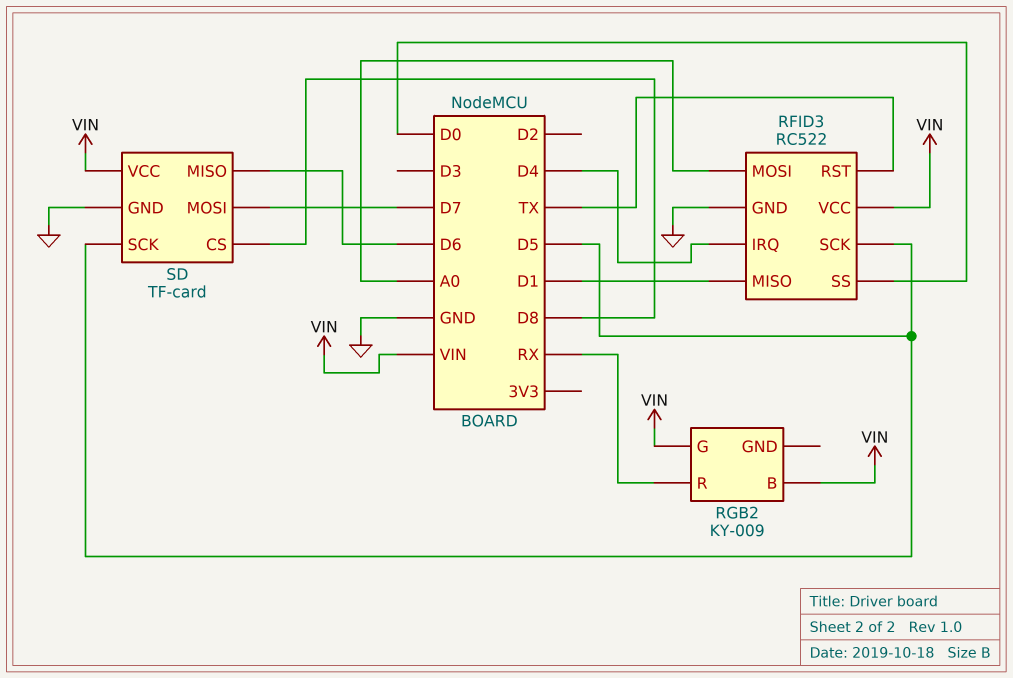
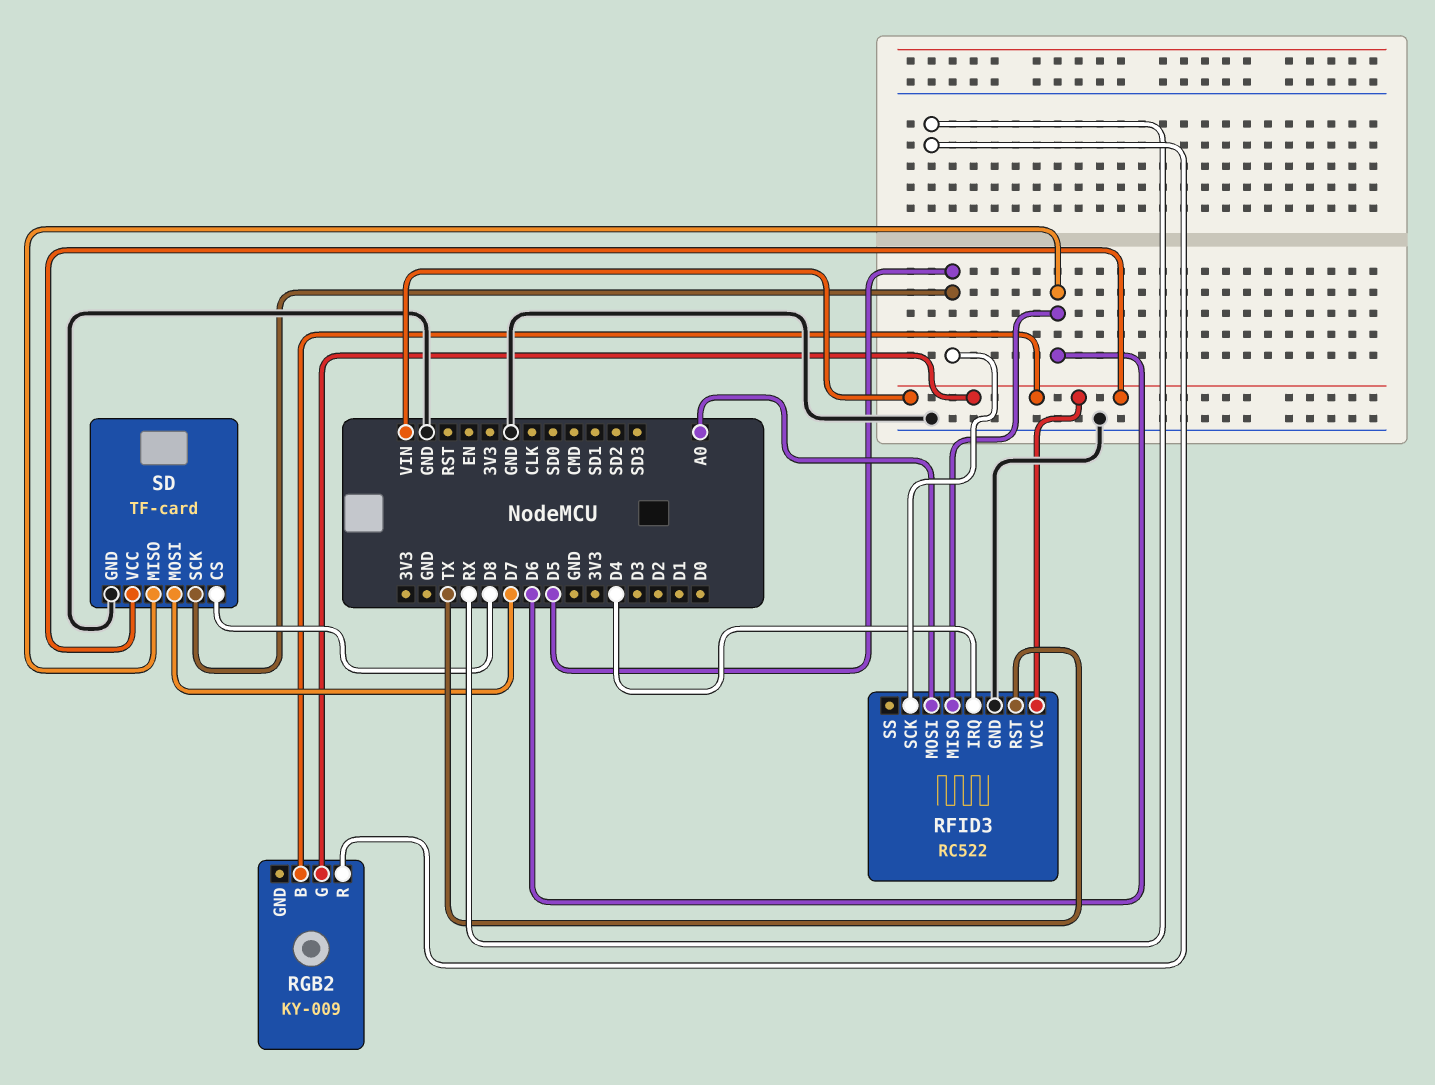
RFID3 pin MISO: D1 -> D6
RFID3 pin SS: D0 -> none

